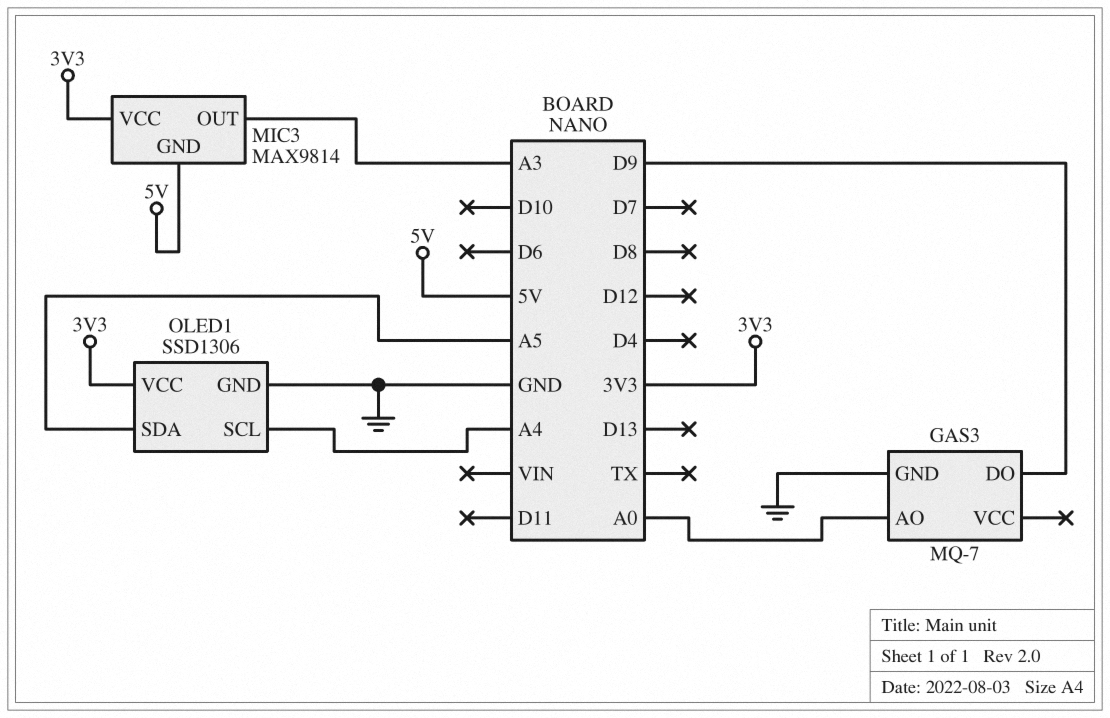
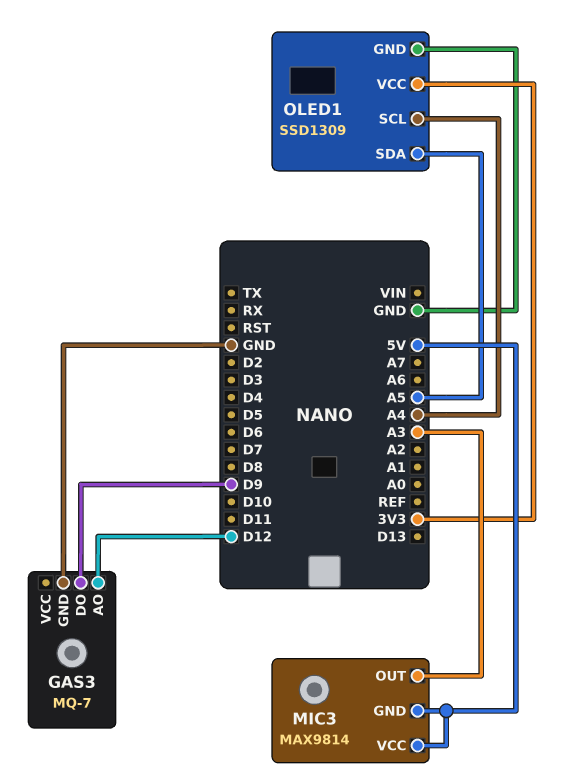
GAS3 pin AO: A0 -> D12
MIC3 pin VCC: 3V3 -> 5V
OLED1: SSD1306 -> SSD1309

